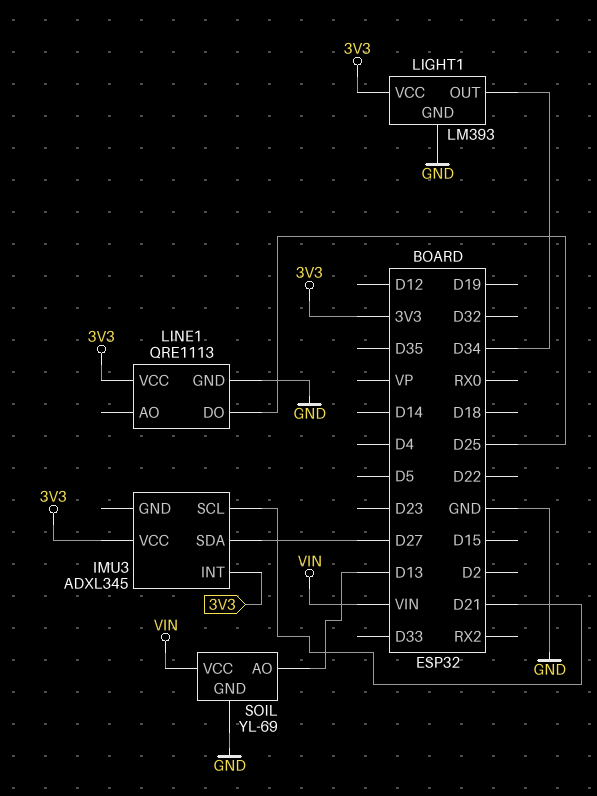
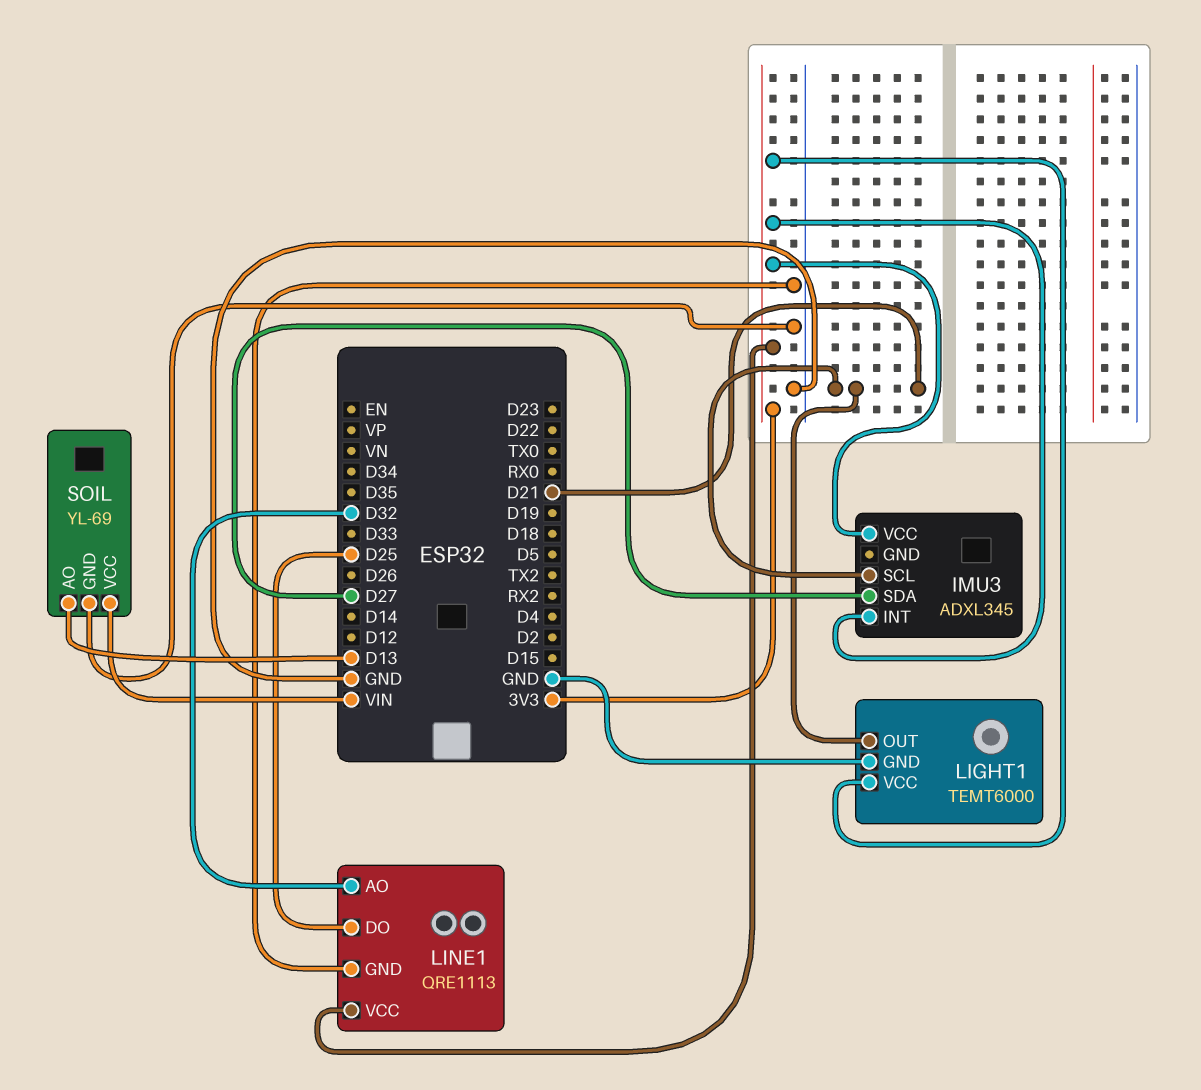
LIGHT1: LM393 -> TEMT6000
LIGHT1 pin OUT: D34 -> D21
LINE1 pin AO: none -> D32

